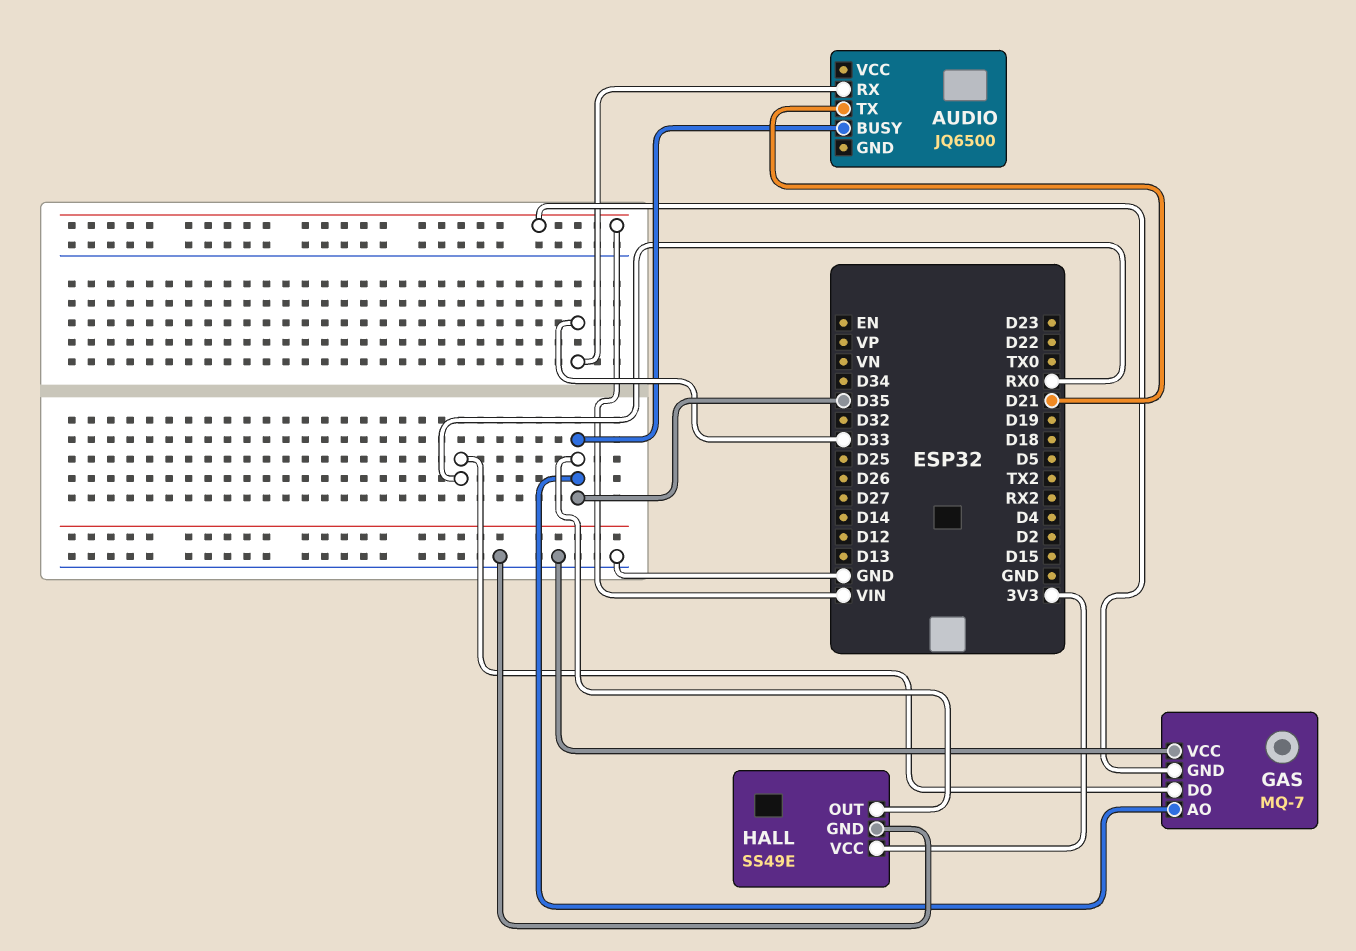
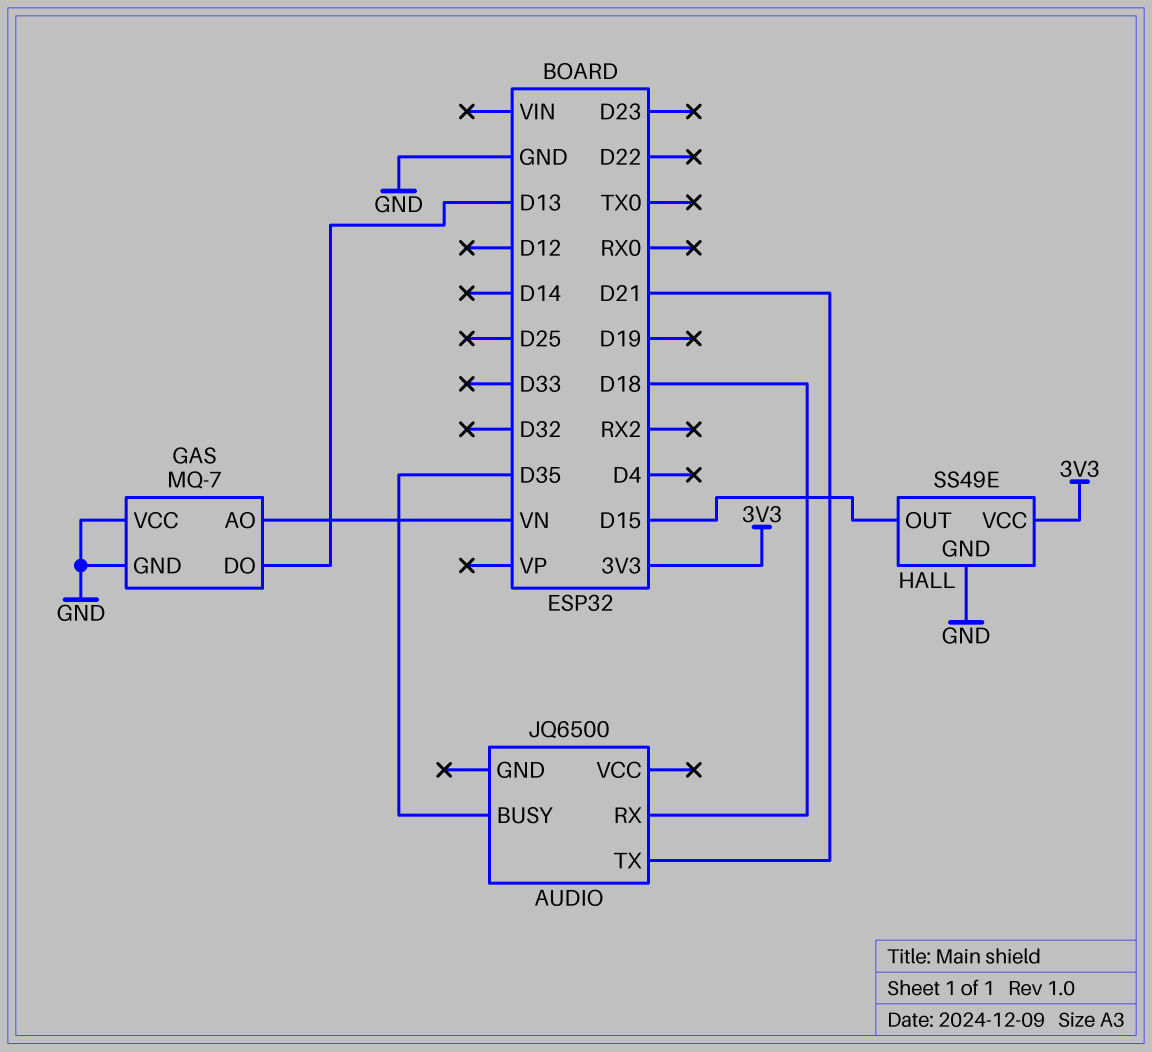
AUDIO pin RX: D33 -> D18
GAS pin AO: D35 -> VN
GAS pin DO: RX0 -> D13
GAS pin GND: VIN -> GND
HALL pin OUT: D35 -> D15

